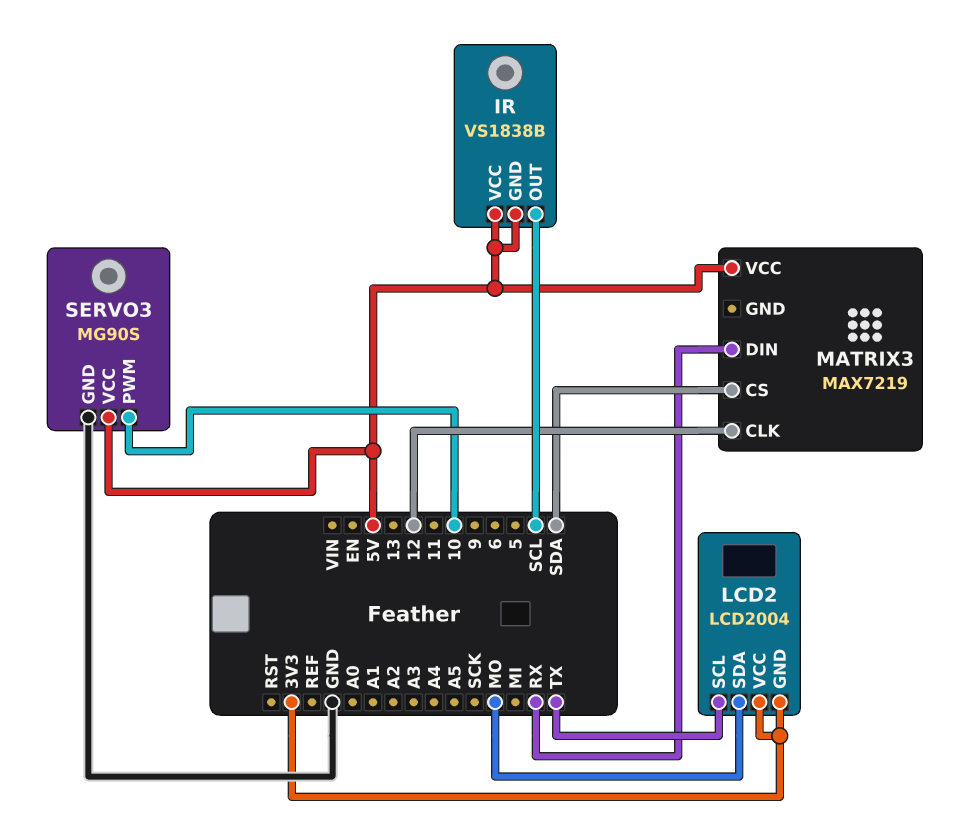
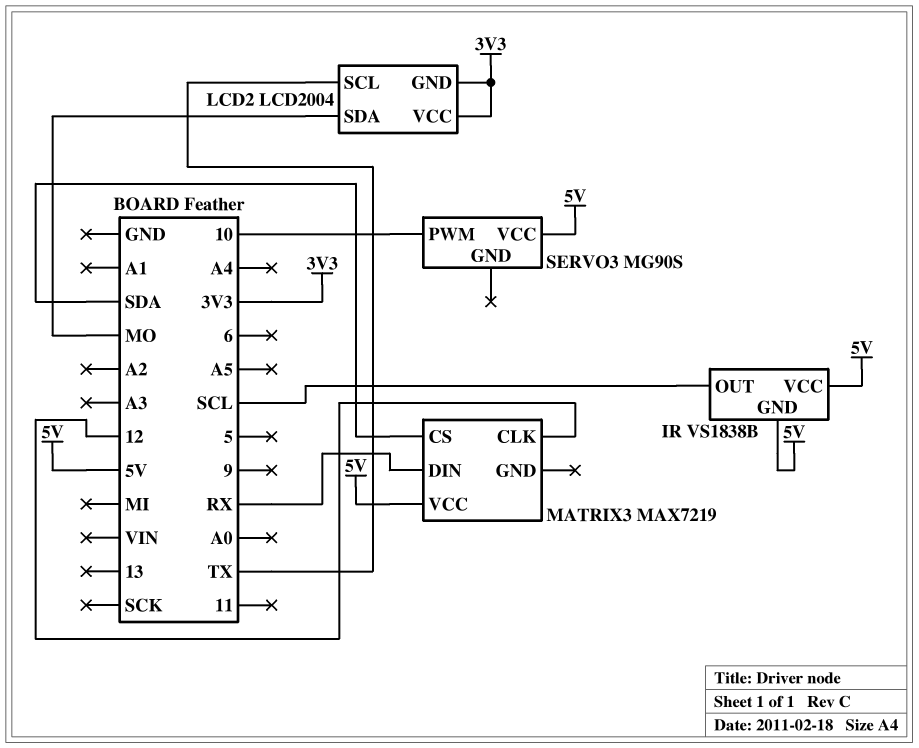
SERVO3 pin GND: GND -> none

